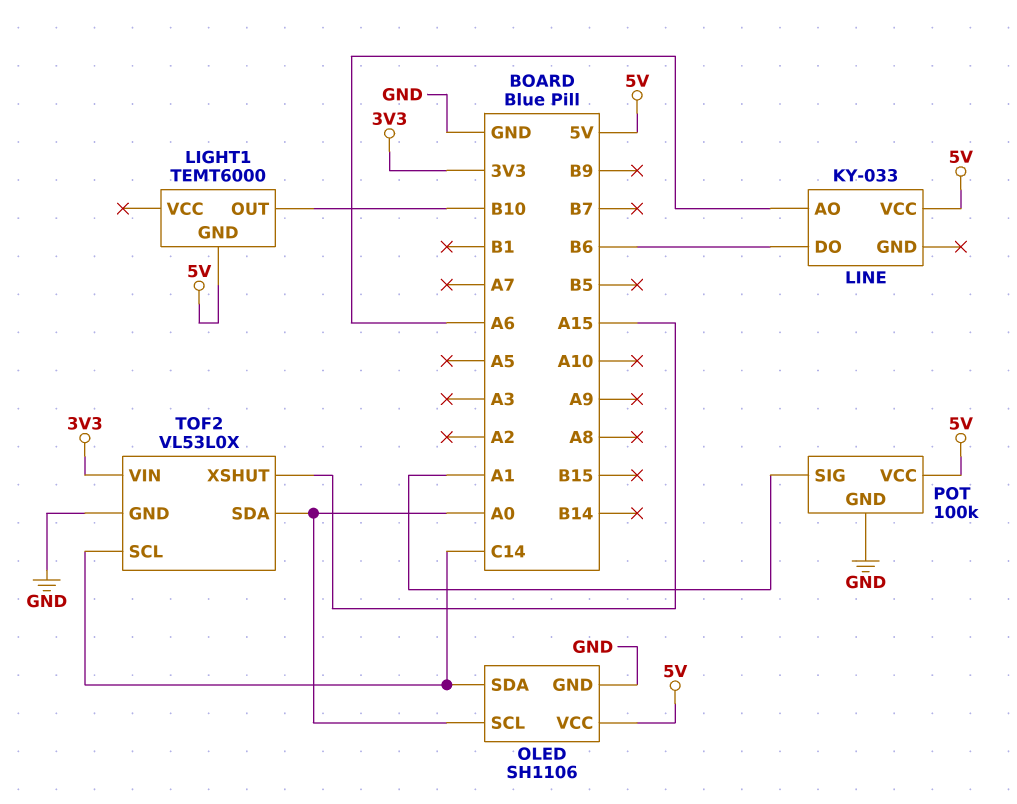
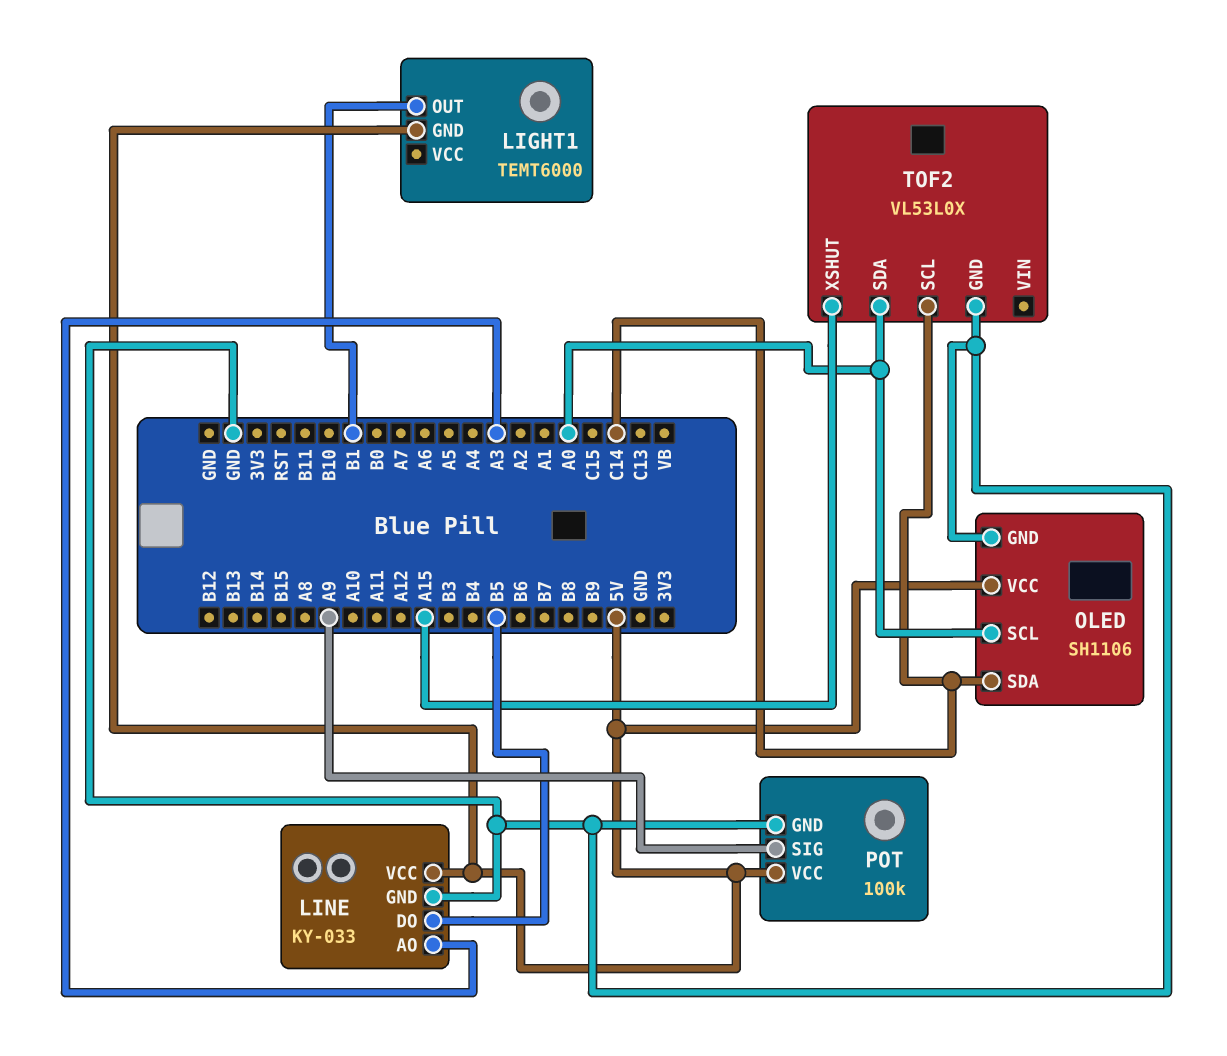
LIGHT1 pin OUT: B10 -> B1
LINE pin AO: A6 -> A3
LINE pin DO: B6 -> B5
LINE pin GND: none -> GND
POT pin SIG: A1 -> A9
TOF2 pin VIN: 3V3 -> none

